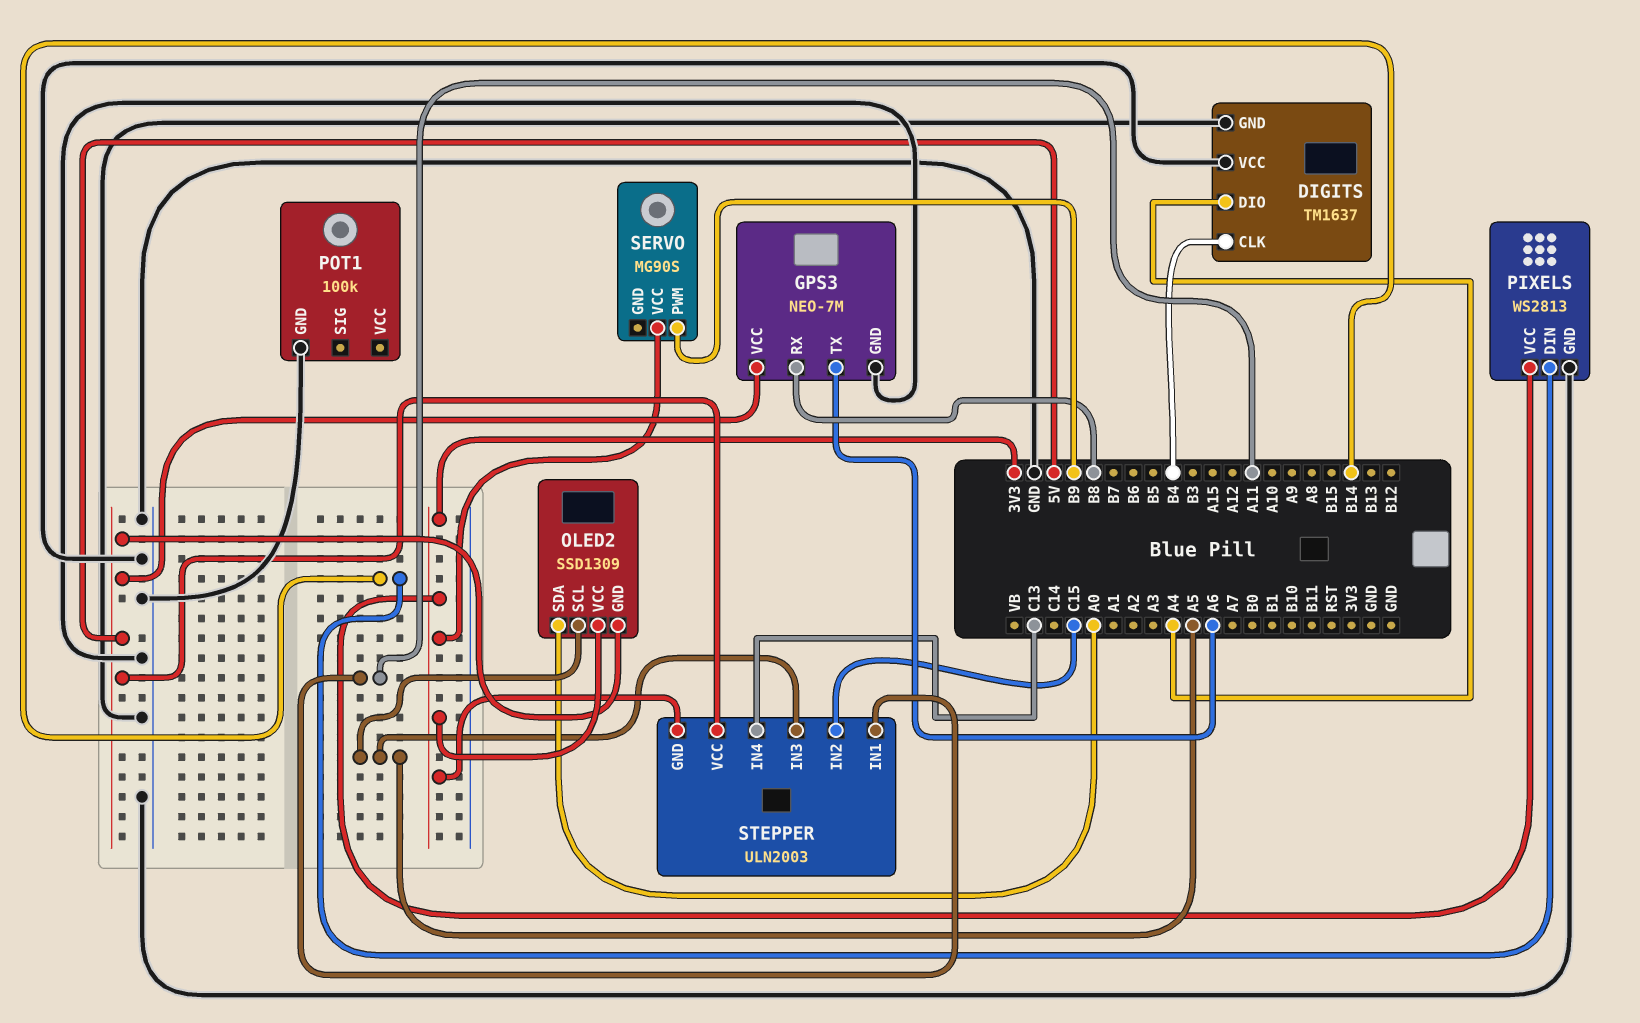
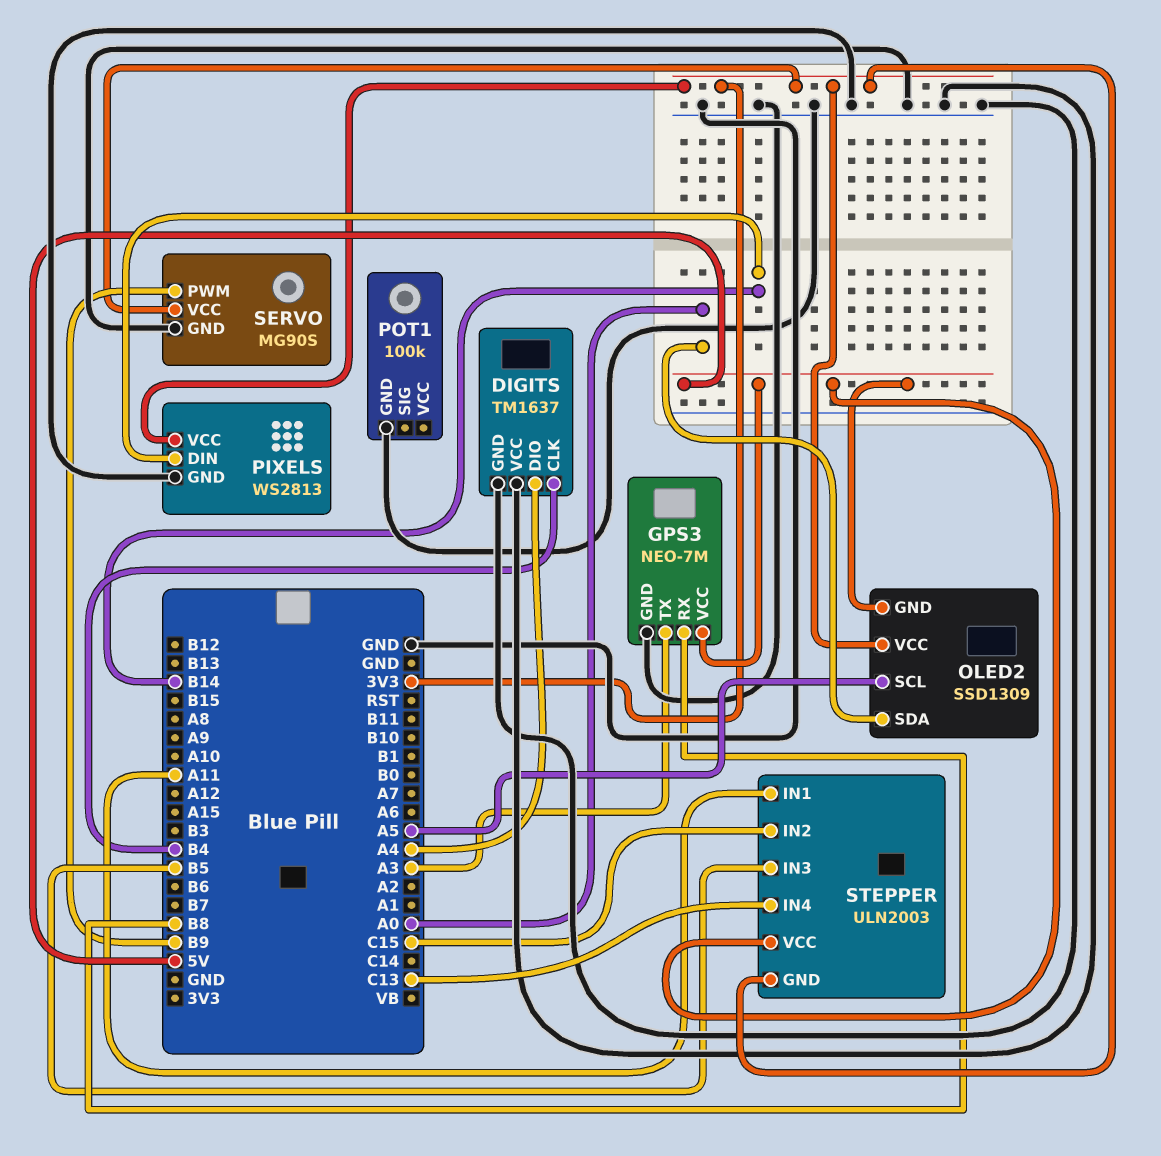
GPS3 pin TX: A6 -> A3
SERVO pin GND: none -> GND
STEPPER pin IN3: A5 -> B5

